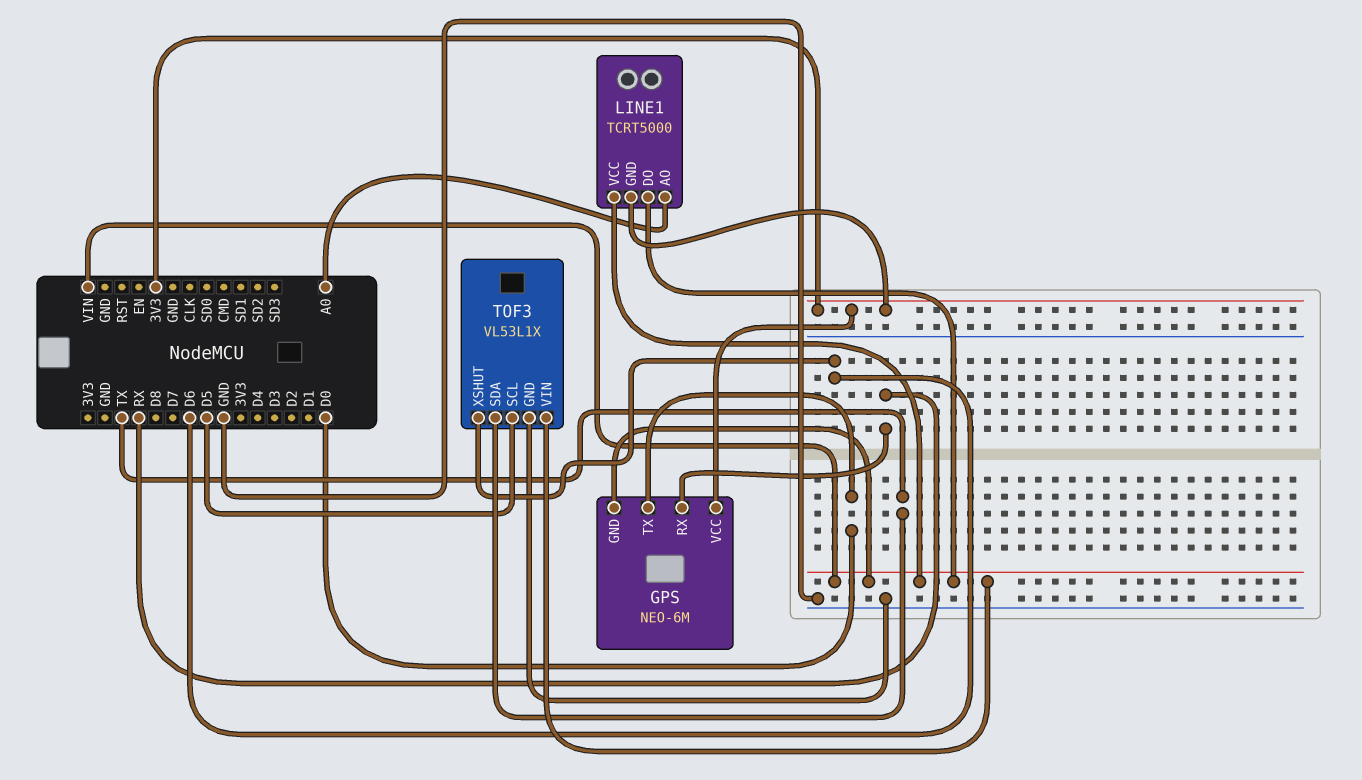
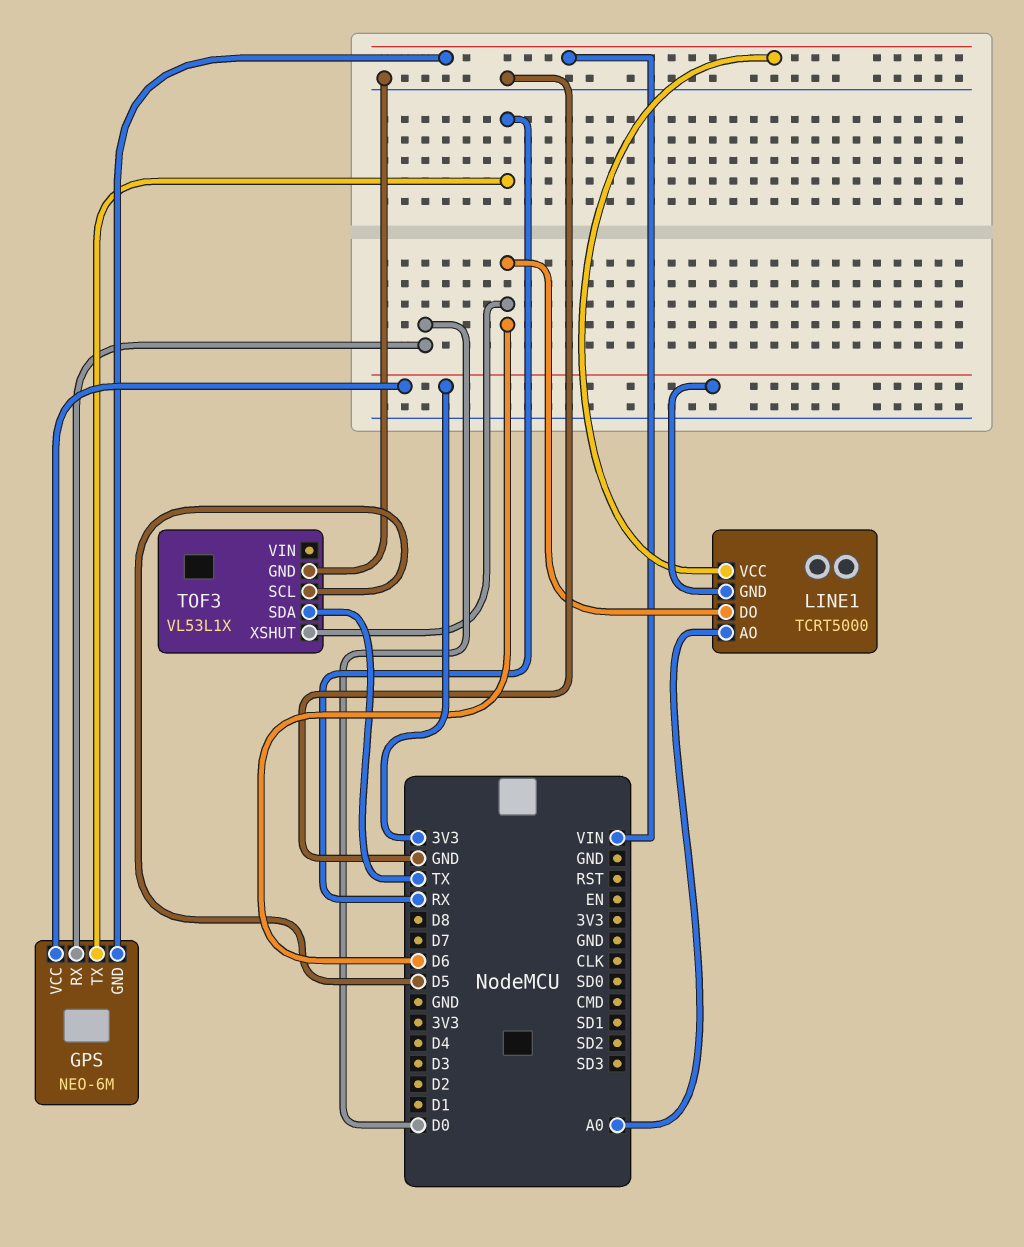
GPS pin RX: RX -> D0
GPS pin TX: D0 -> RX
LINE1 pin DO: VIN -> D6
TOF3 pin VIN: VIN -> none

